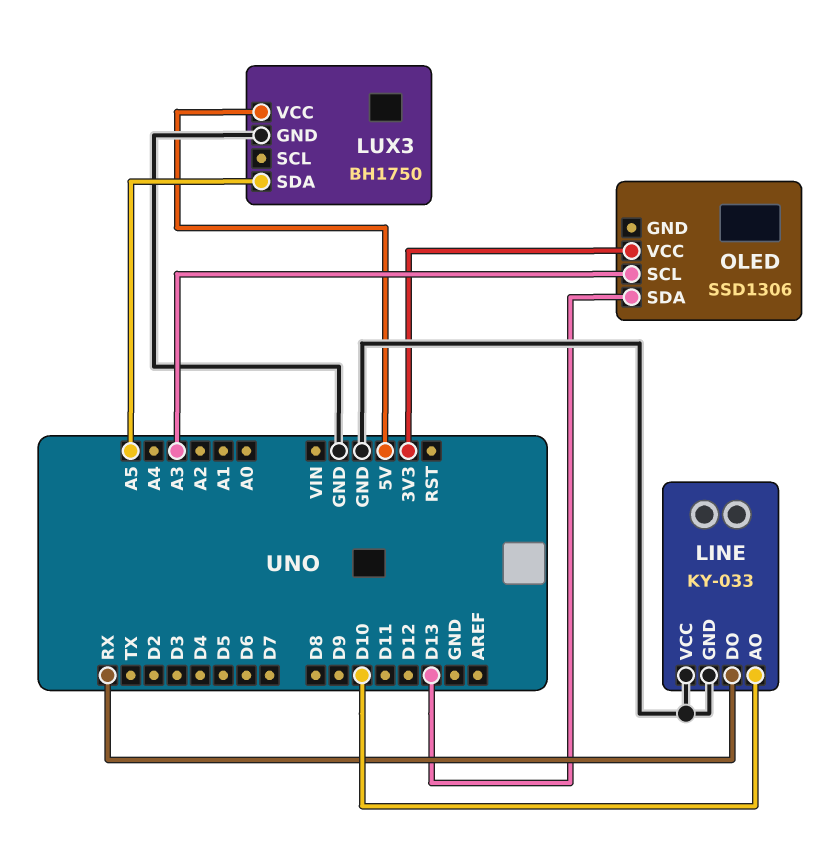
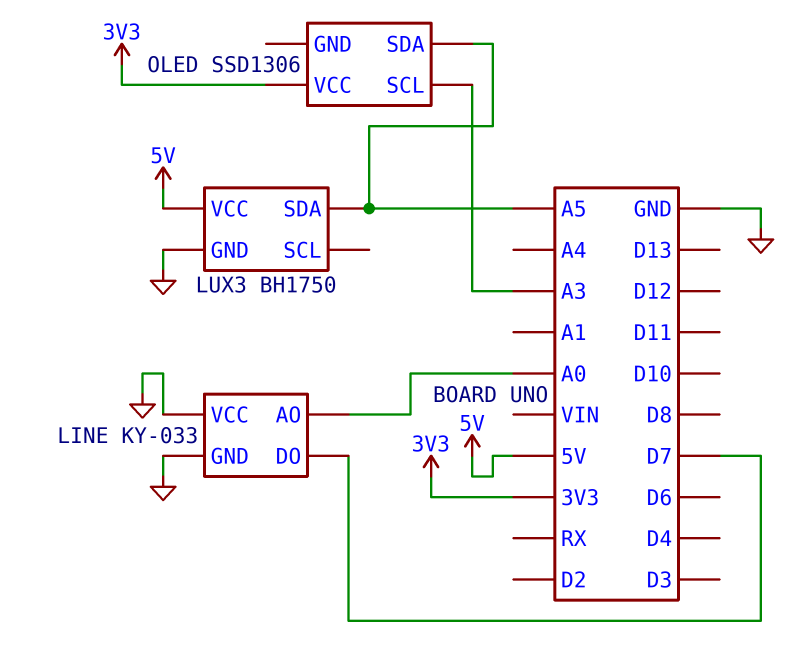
LINE pin AO: D10 -> A0
LINE pin DO: RX -> D7
OLED pin SDA: D13 -> A5

